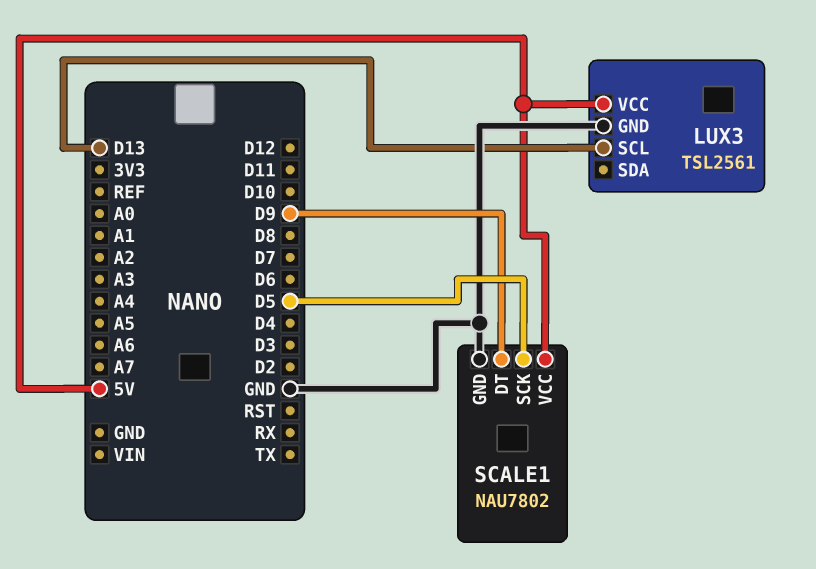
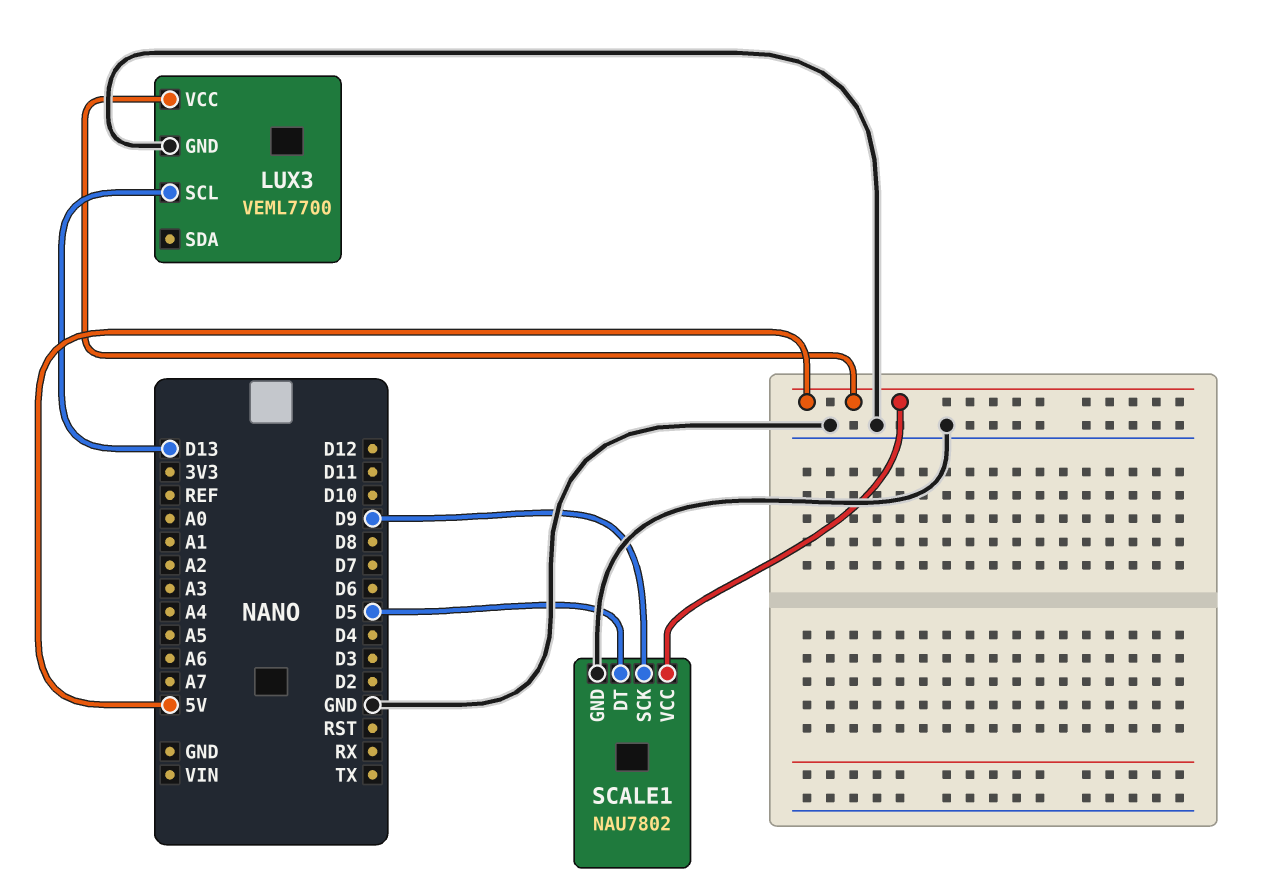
LUX3: TSL2561 -> VEML7700
SCALE1 pin DT: D9 -> D5
SCALE1 pin SCK: D5 -> D9

